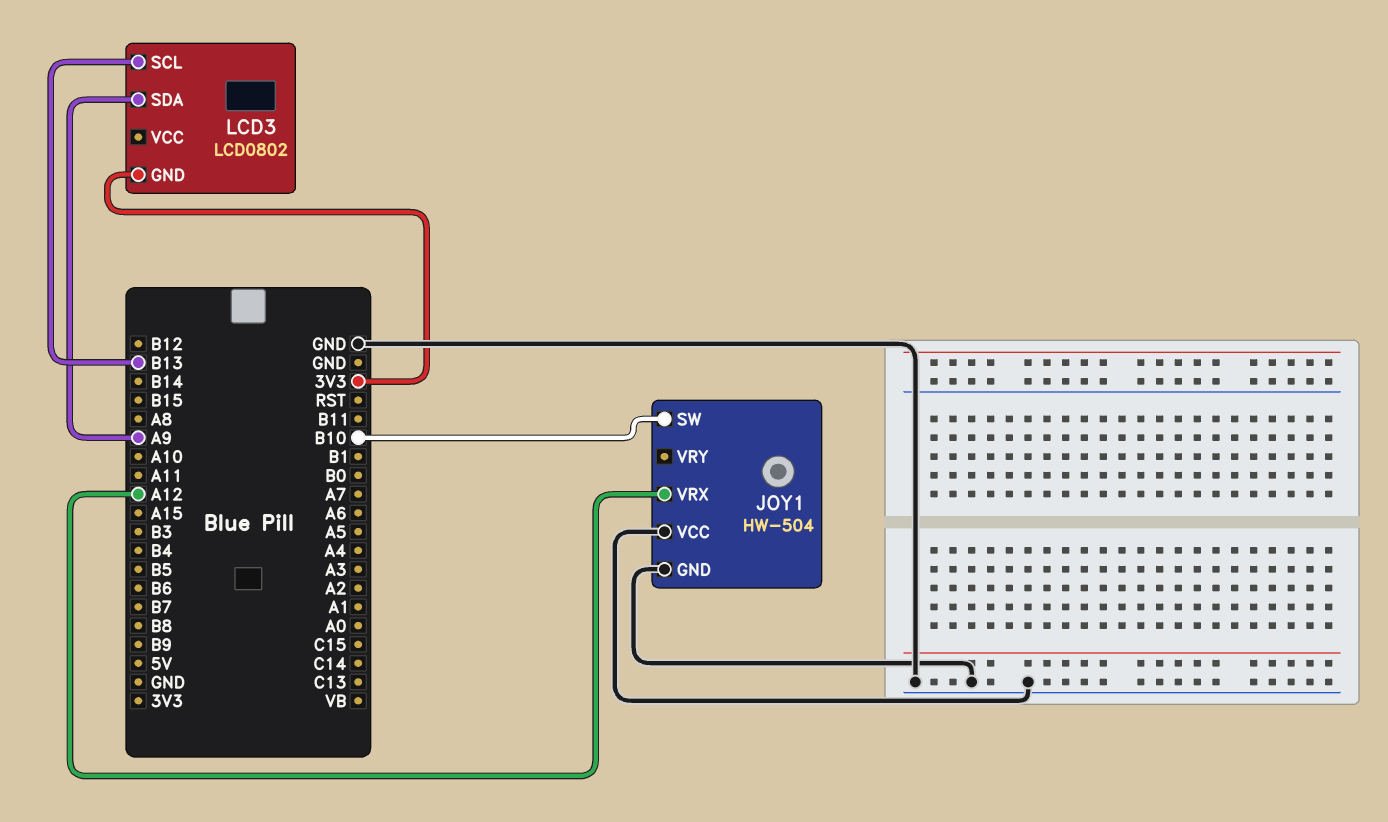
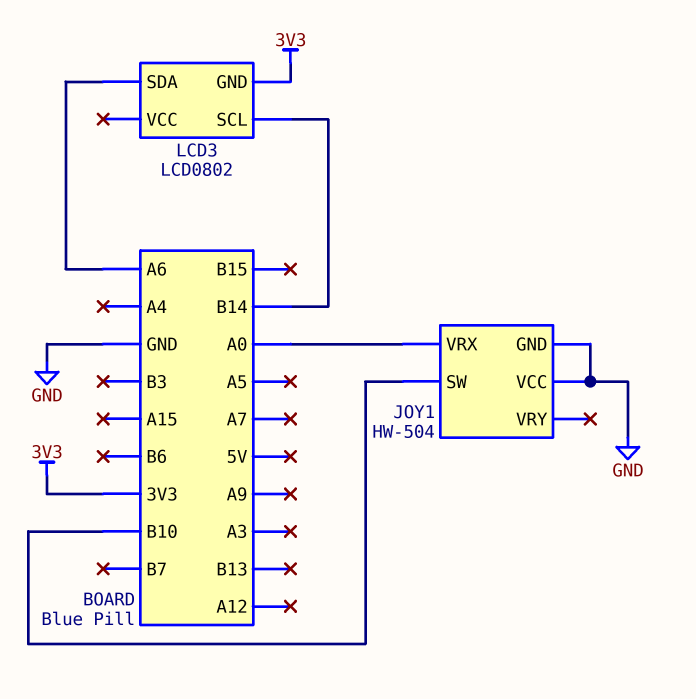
JOY1 pin VRX: A12 -> A0
LCD3 pin SCL: B13 -> B14
LCD3 pin SDA: A9 -> A6

